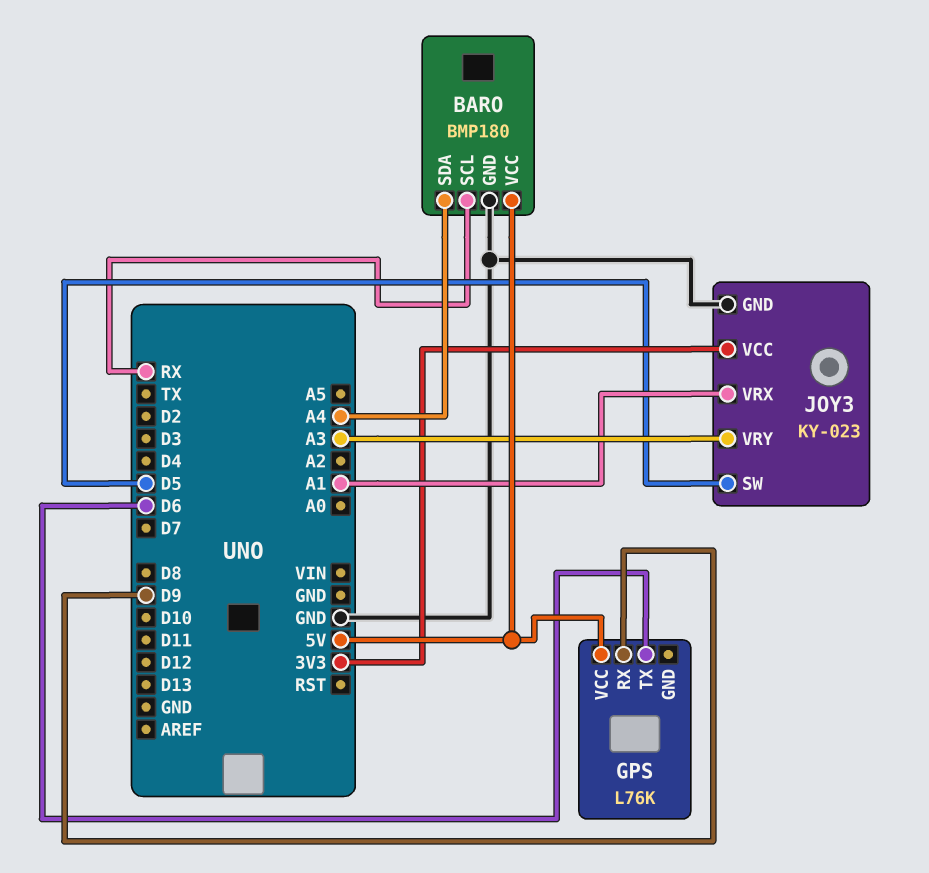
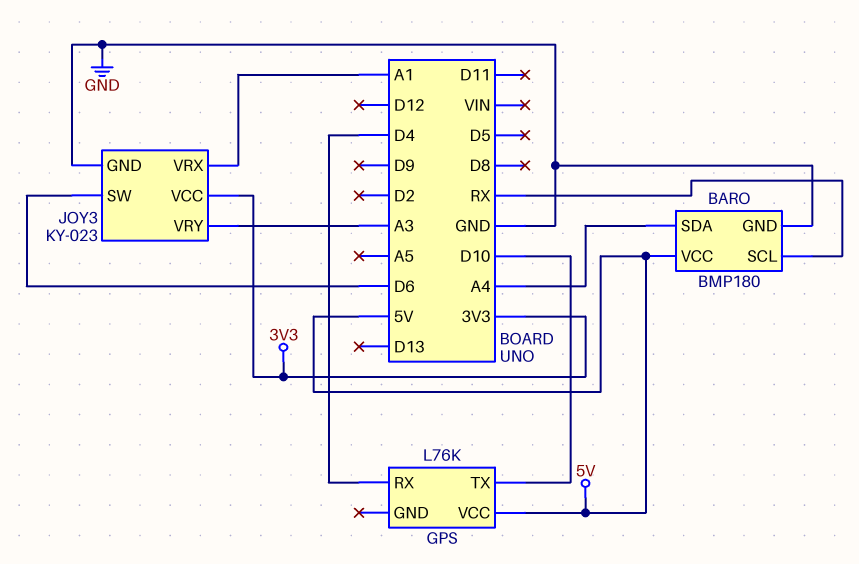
GPS pin RX: D9 -> D4
GPS pin TX: D6 -> D10
JOY3 pin SW: D5 -> D6

